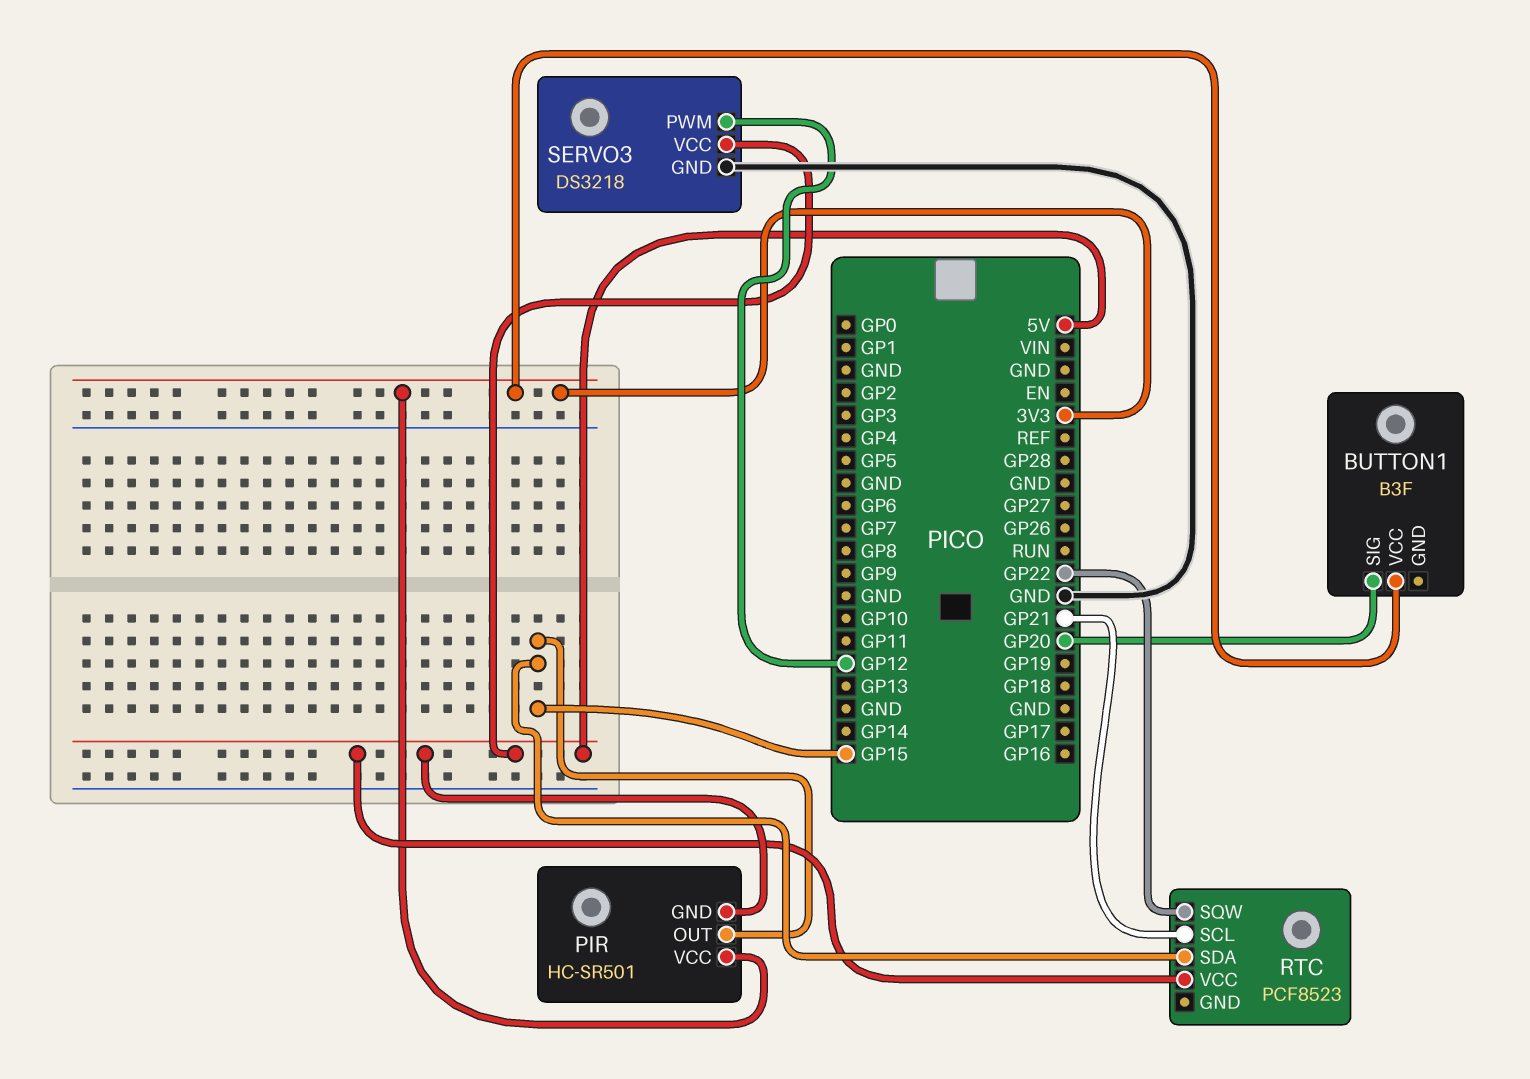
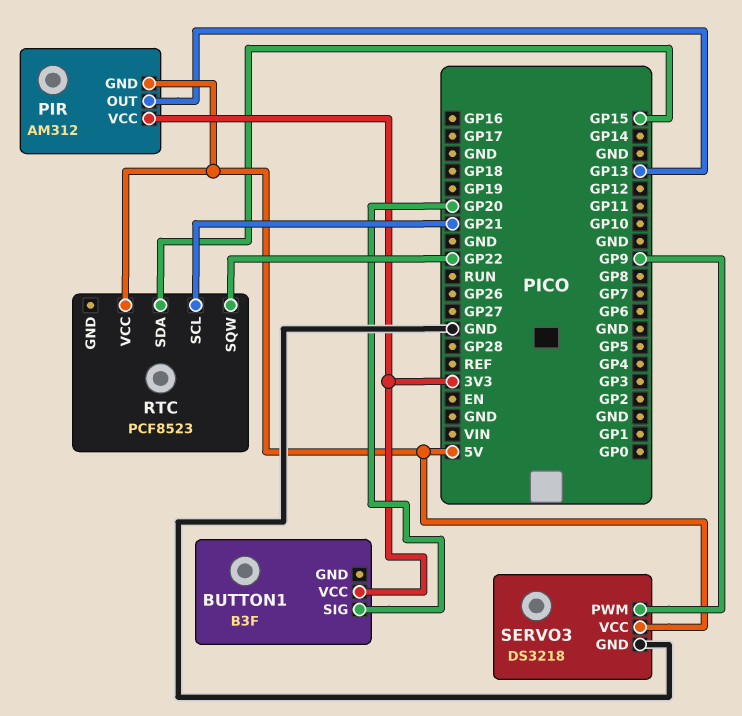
PIR: HC-SR501 -> AM312
PIR pin OUT: GP15 -> GP13
SERVO3 pin PWM: GP12 -> GP9

